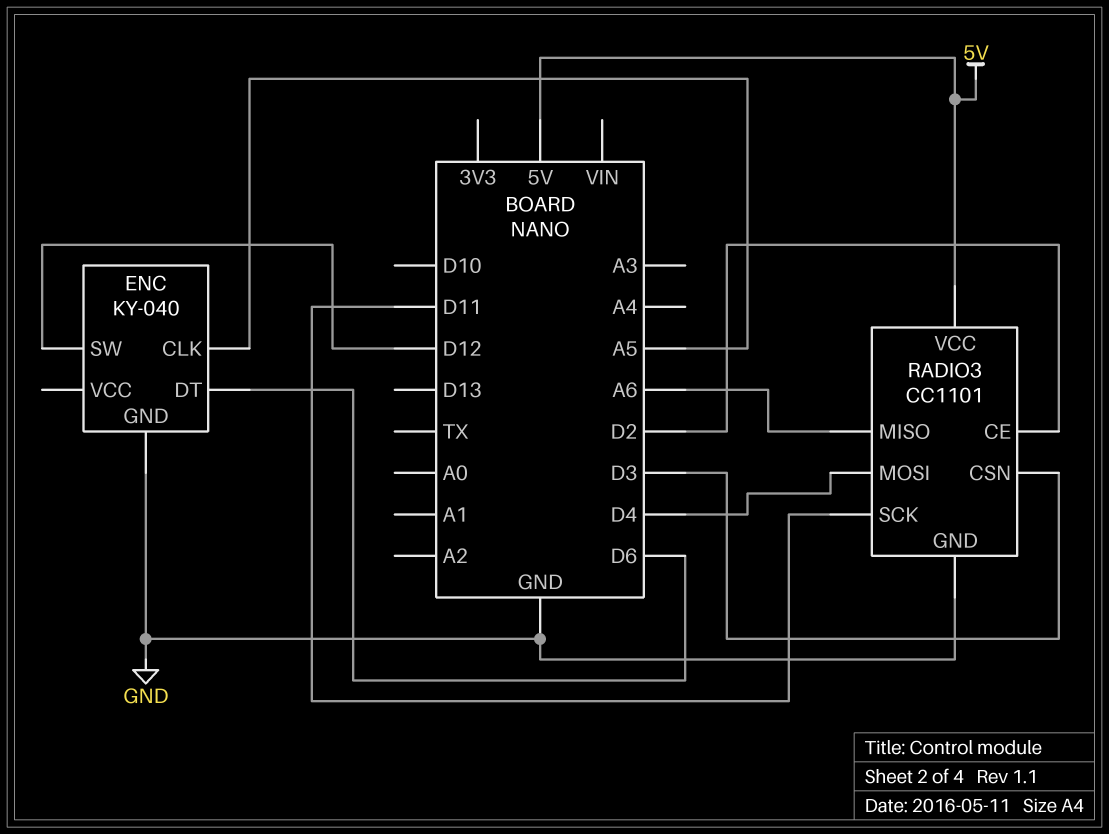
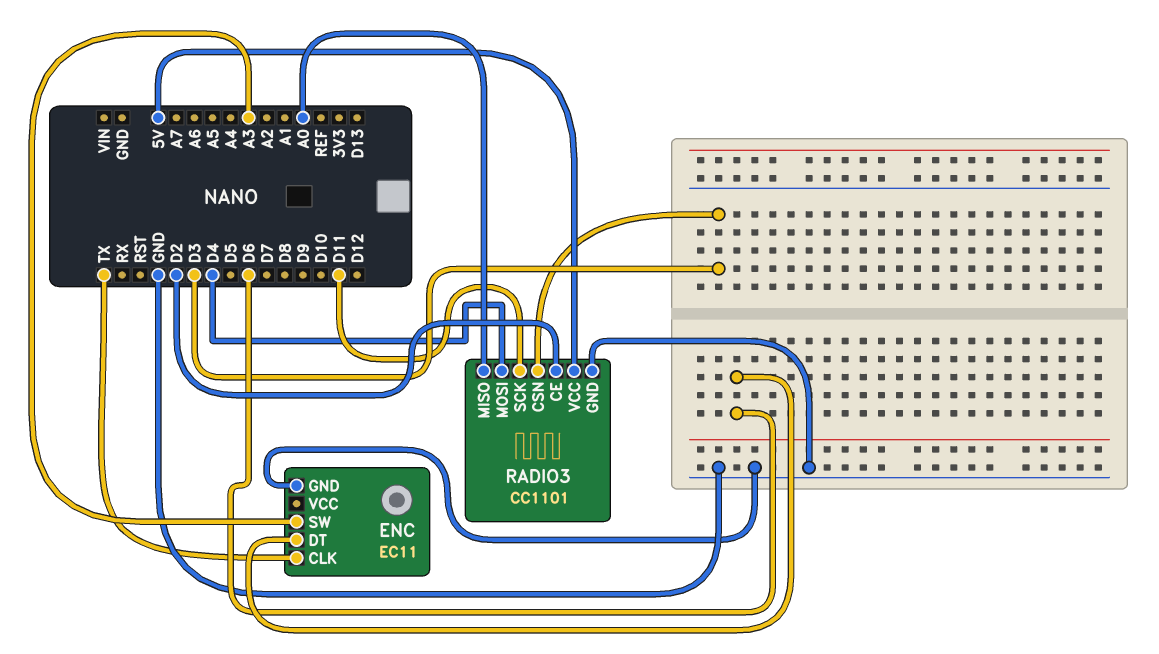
ENC: KY-040 -> EC11
ENC pin CLK: A5 -> TX
ENC pin SW: D12 -> A3
RADIO3 pin MISO: A6 -> A0

